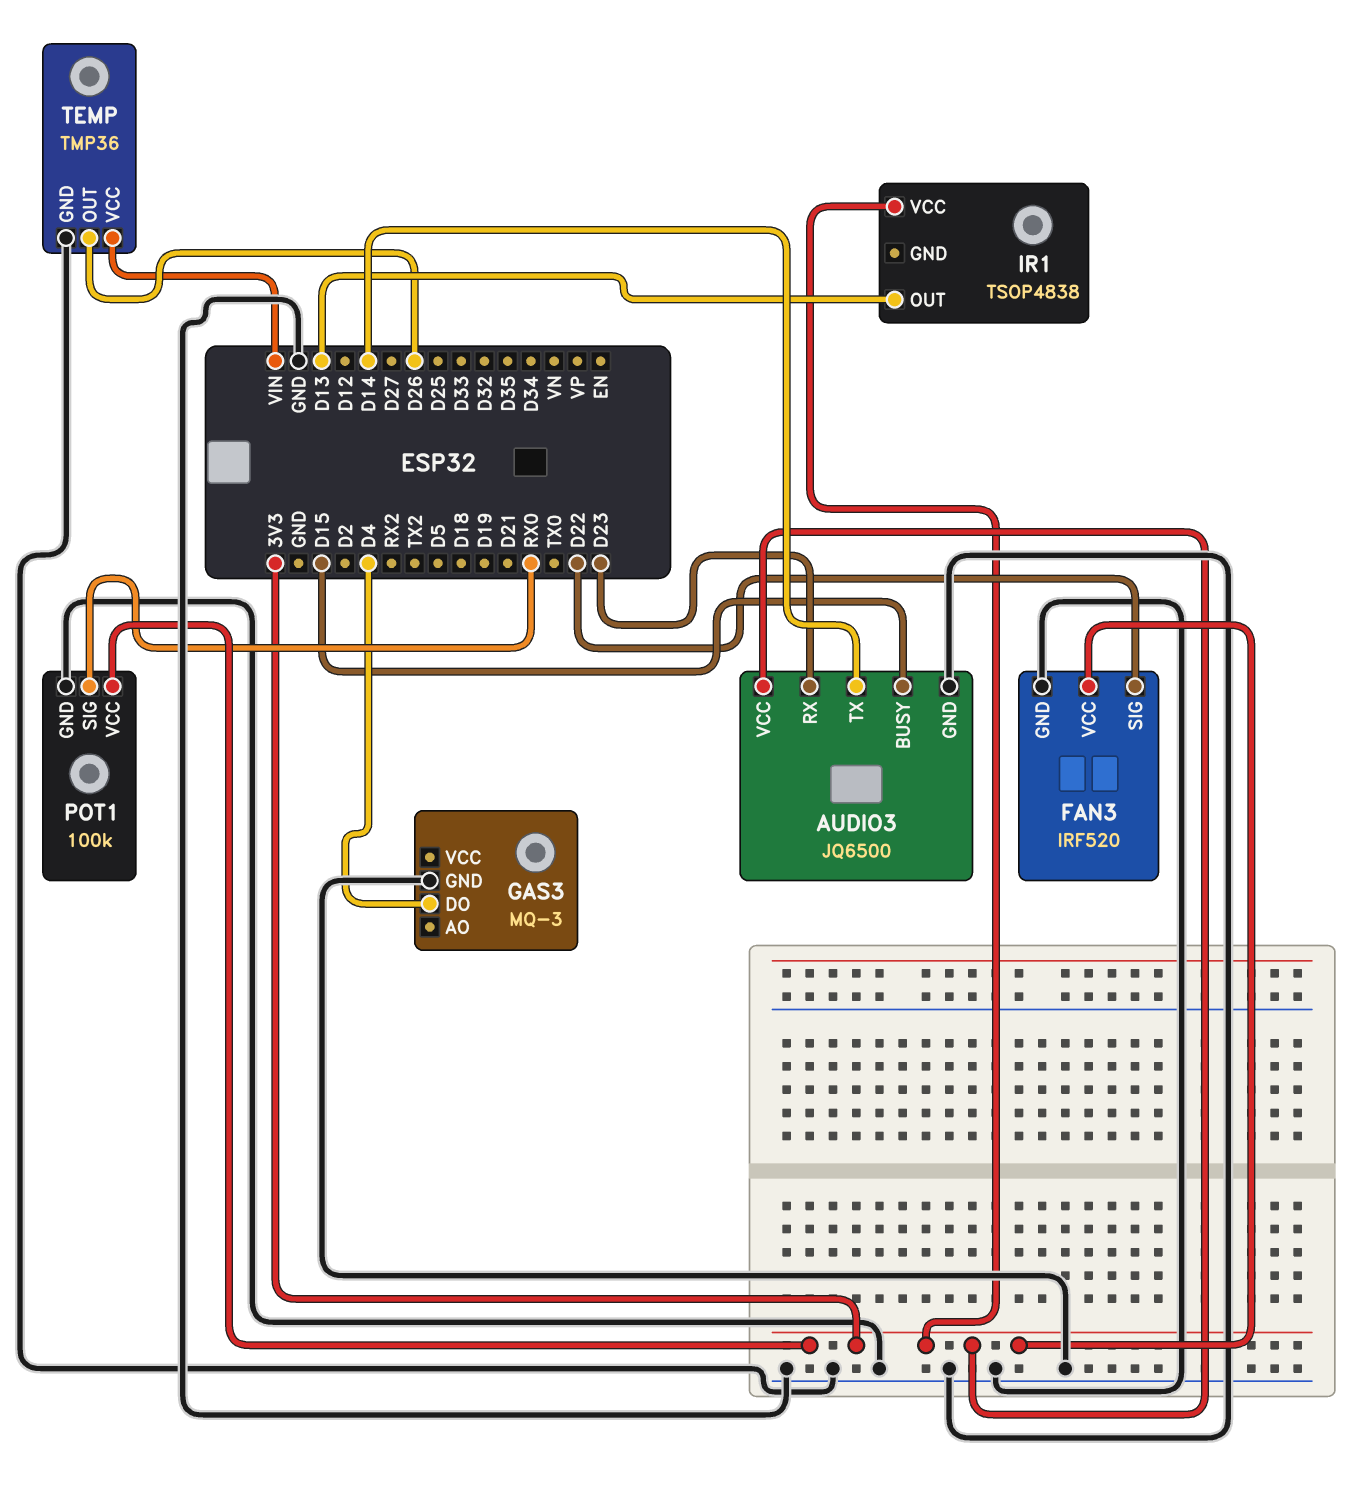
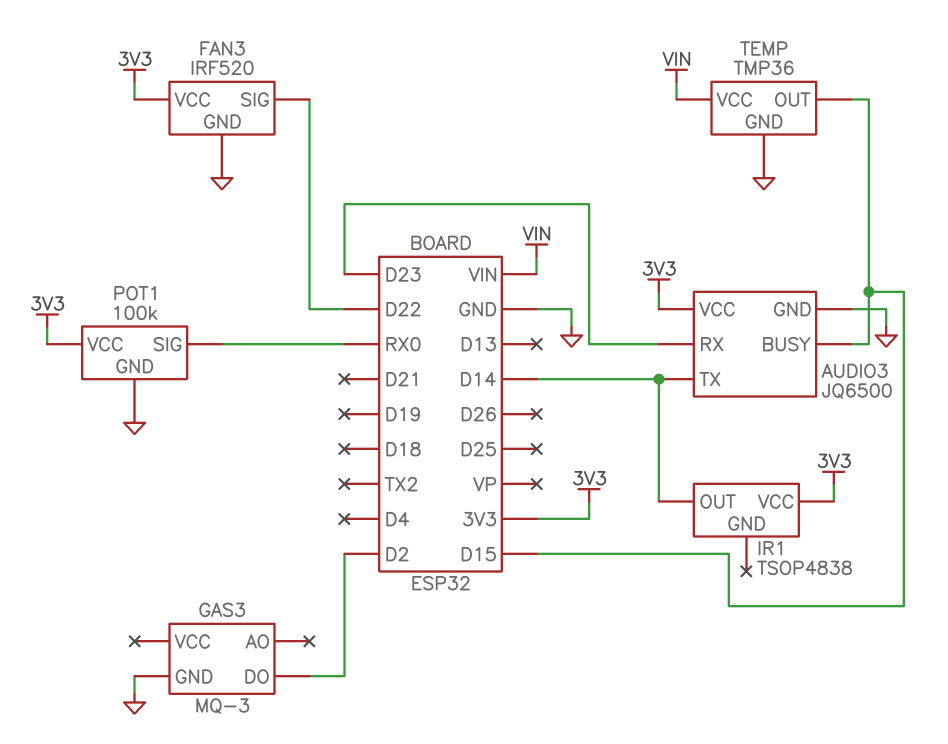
GAS3 pin DO: D4 -> D2
IR1 pin OUT: D13 -> D14
TEMP pin OUT: D26 -> D15

